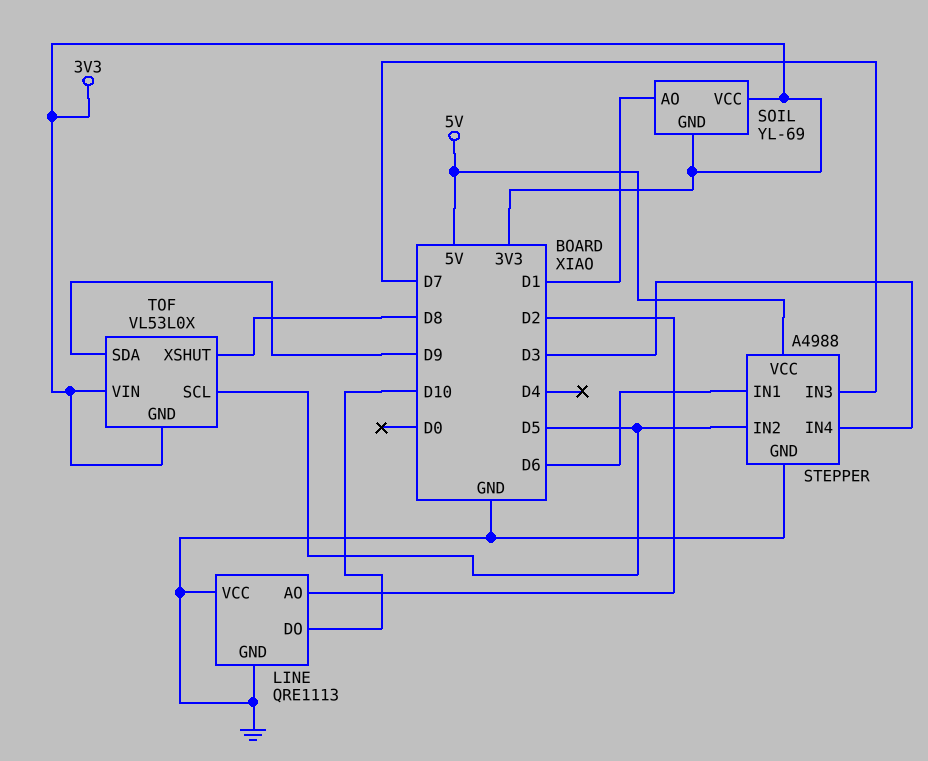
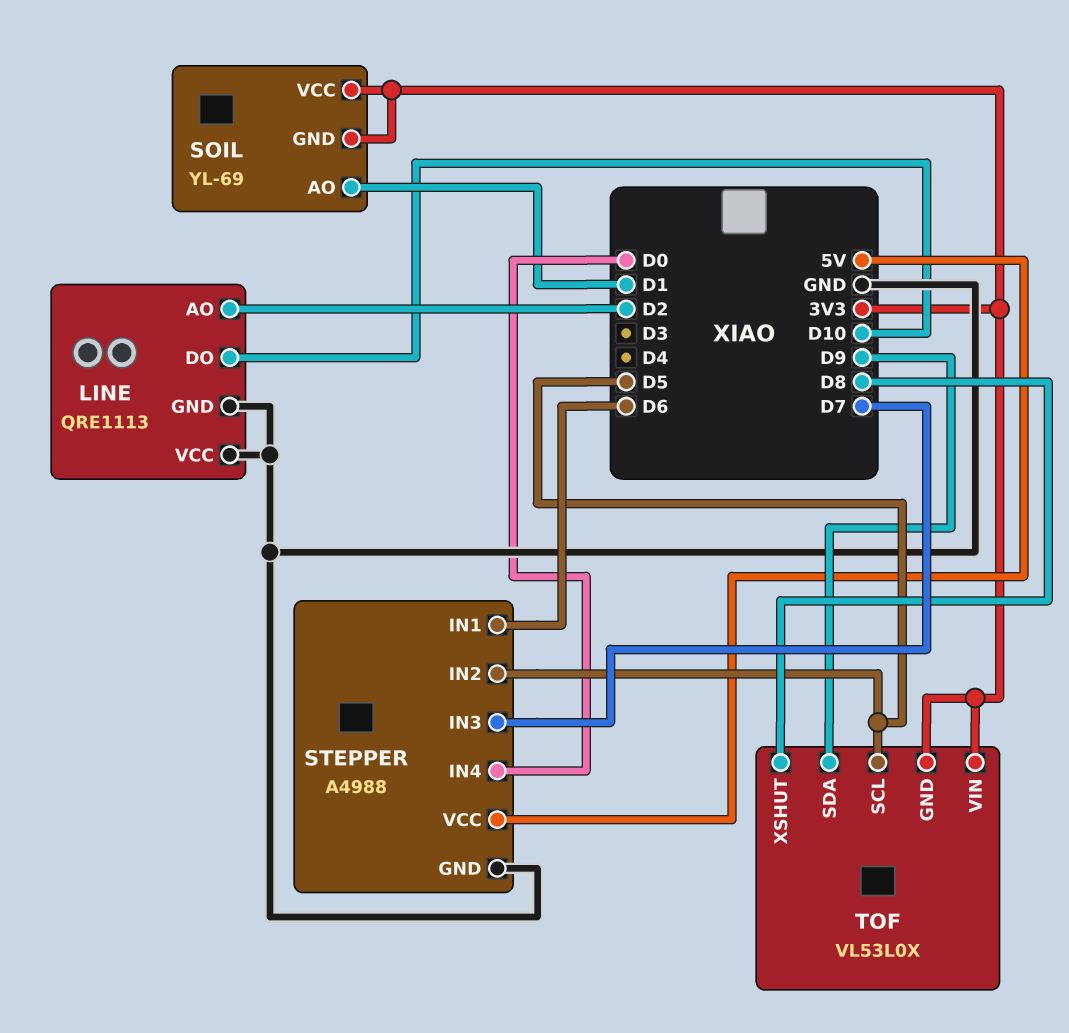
STEPPER pin IN4: D3 -> D0

